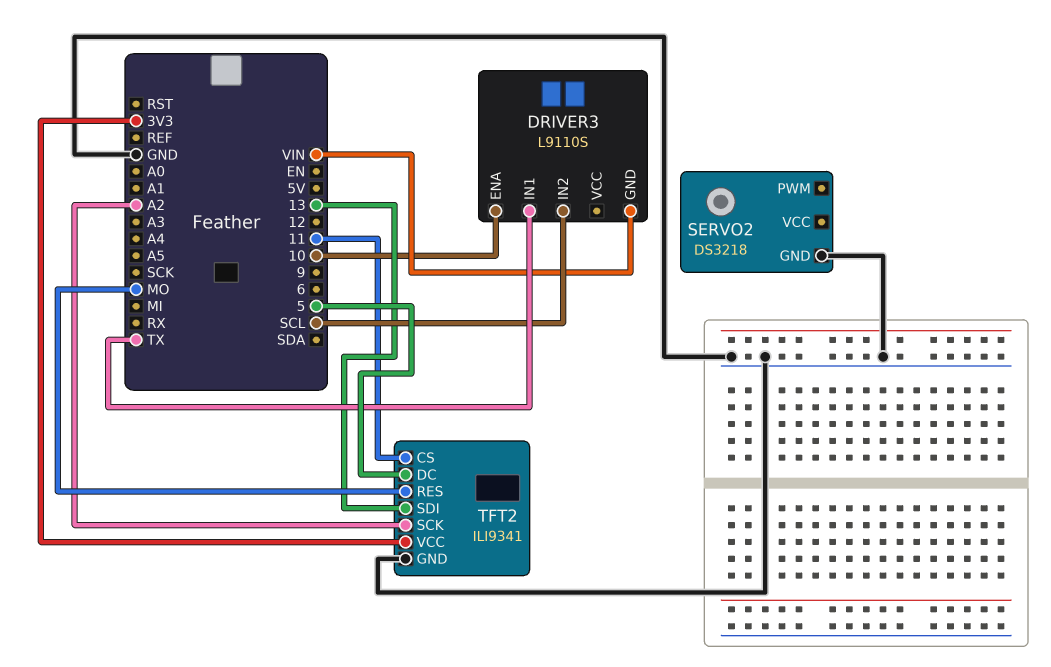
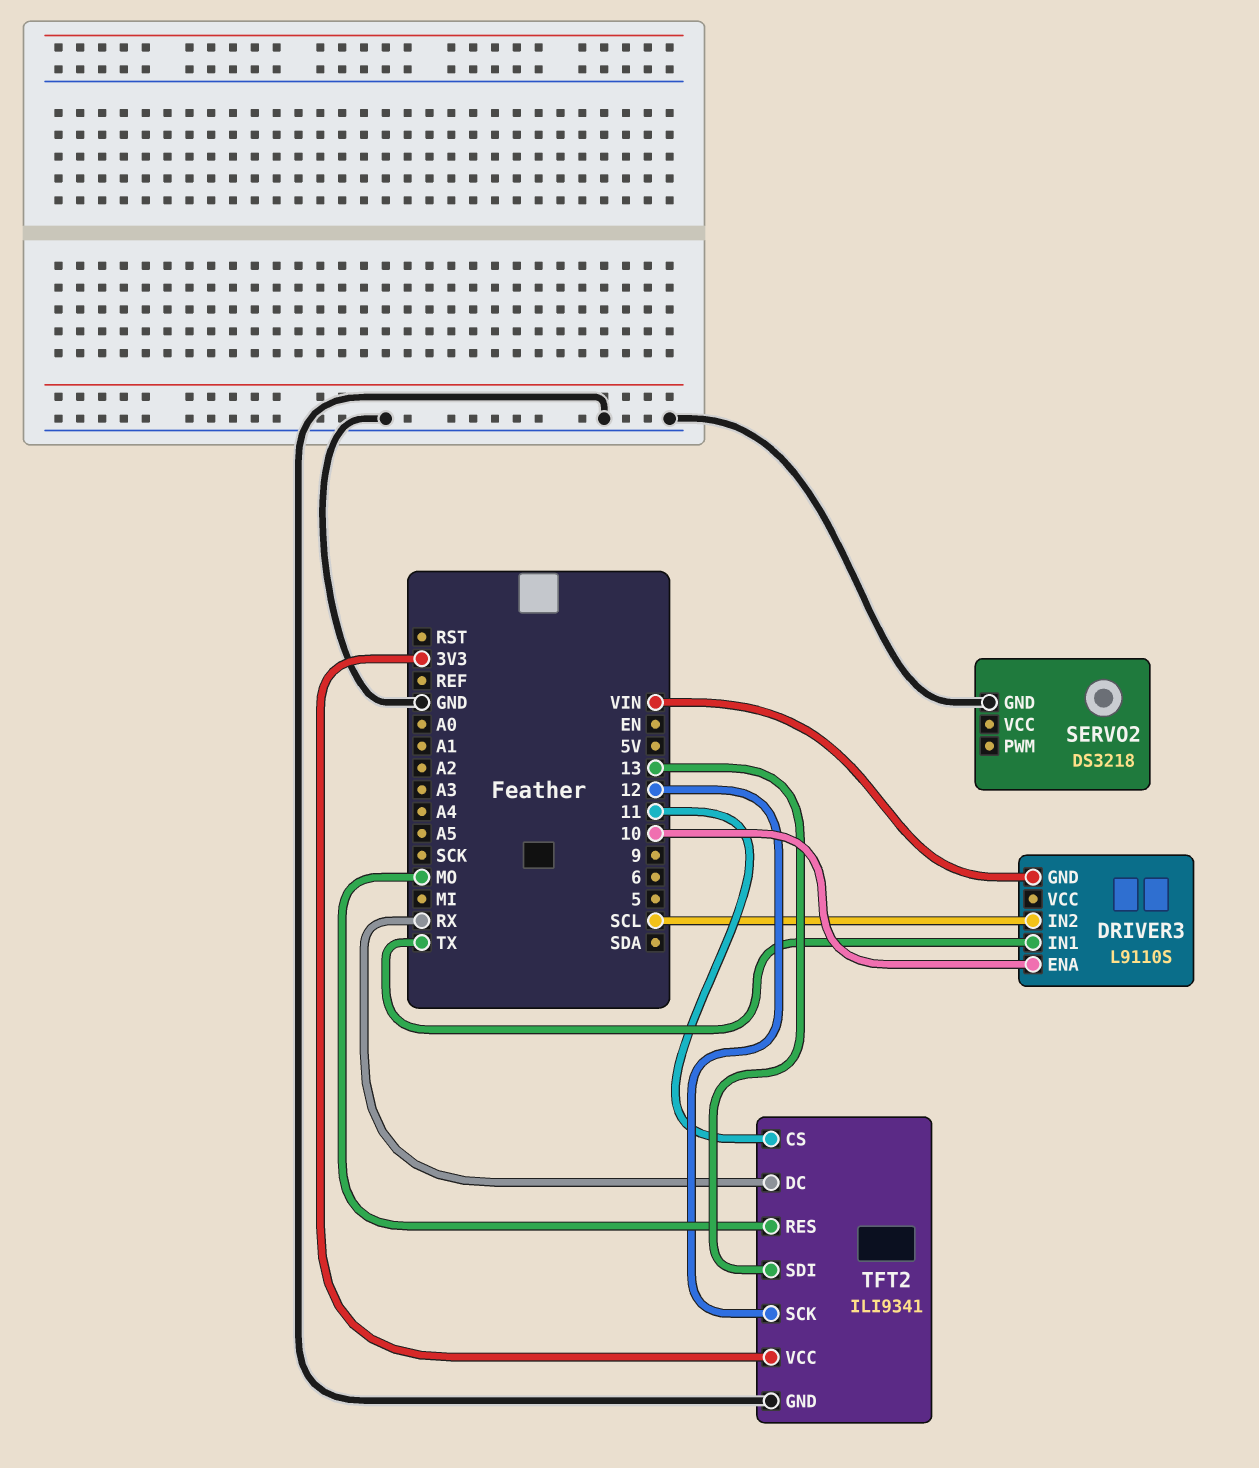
TFT2 pin DC: 5 -> RX
TFT2 pin SCK: A2 -> 12

